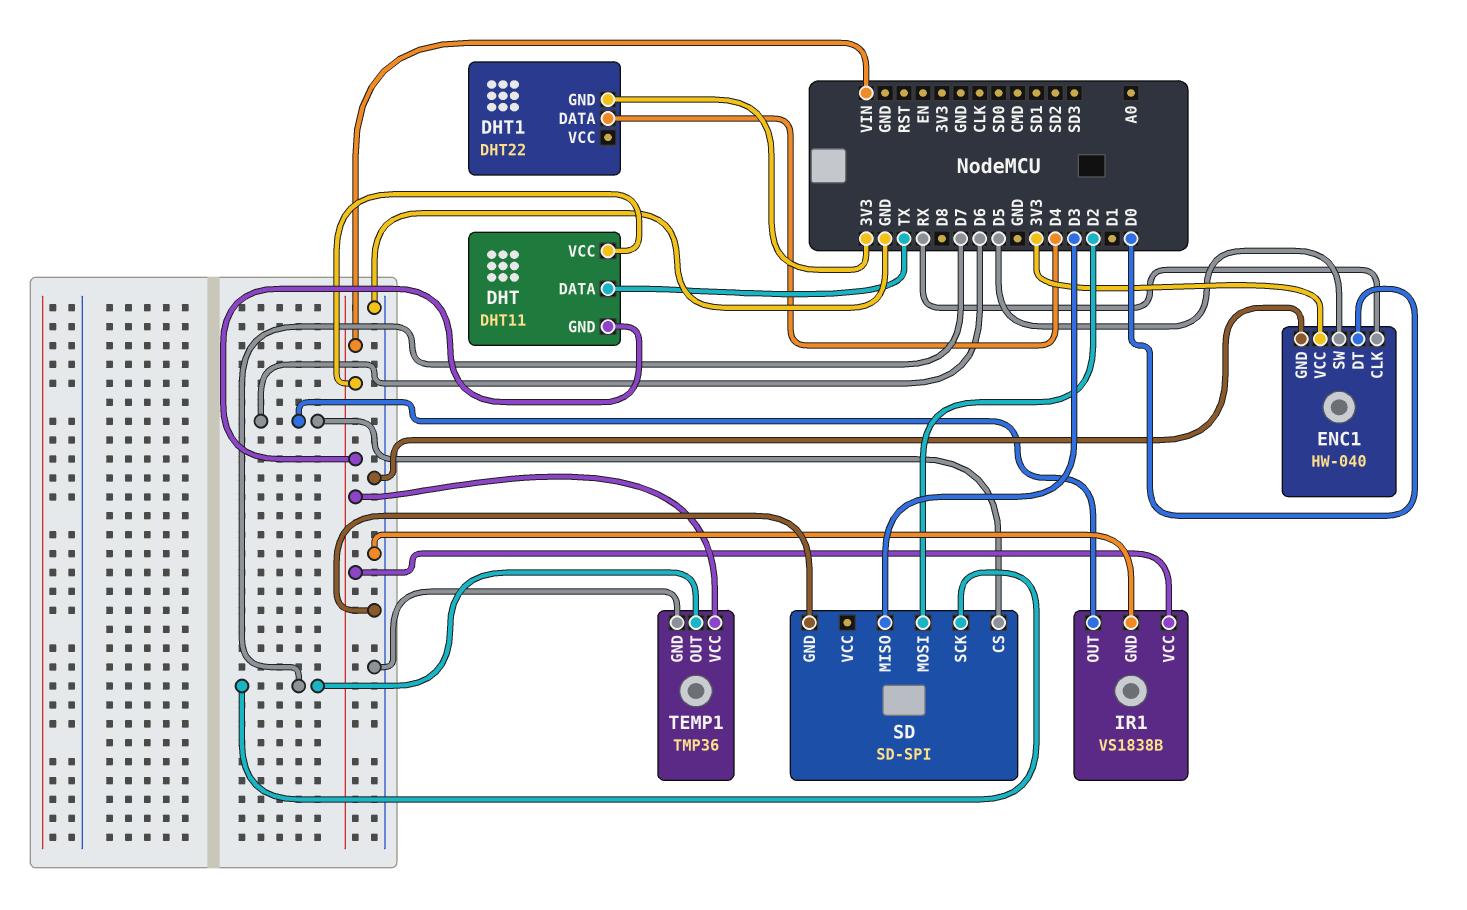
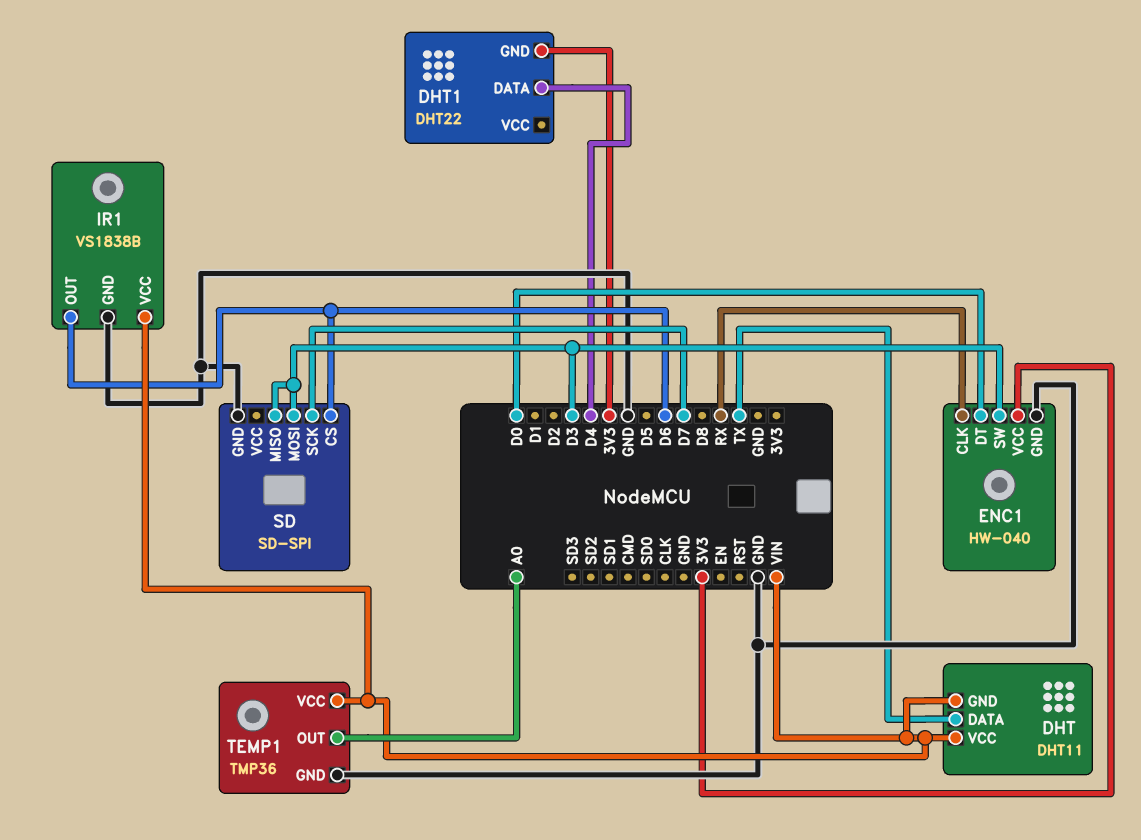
ENC1 pin SW: D5 -> D3
SD pin MOSI: D2 -> D3
TEMP1 pin OUT: D7 -> A0

